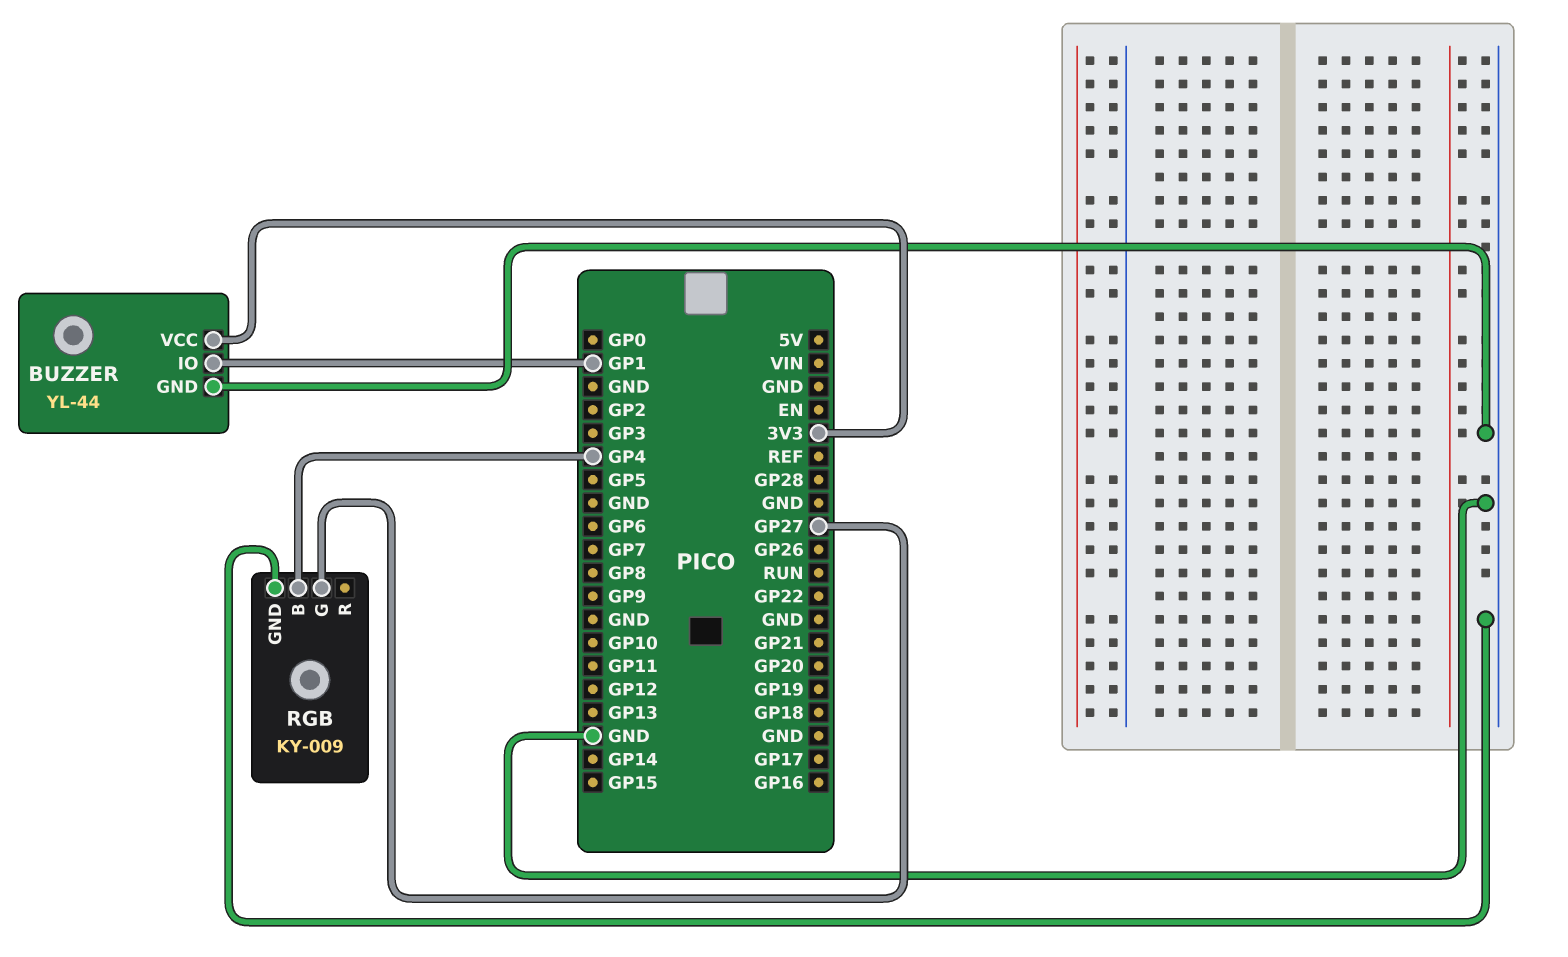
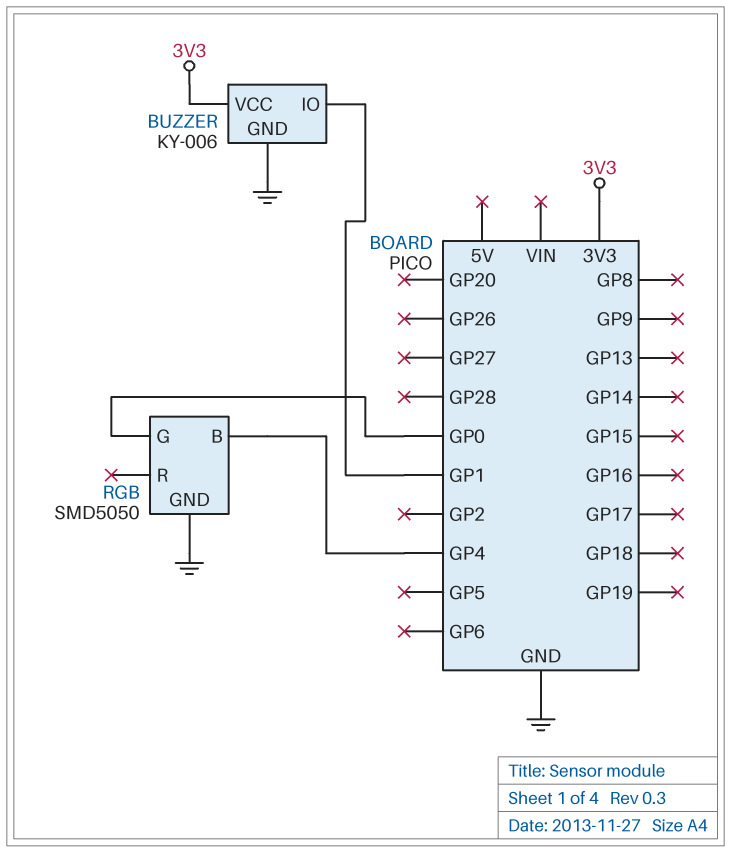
BUZZER: YL-44 -> KY-006
RGB: KY-009 -> SMD5050
RGB pin G: GP27 -> GP0

